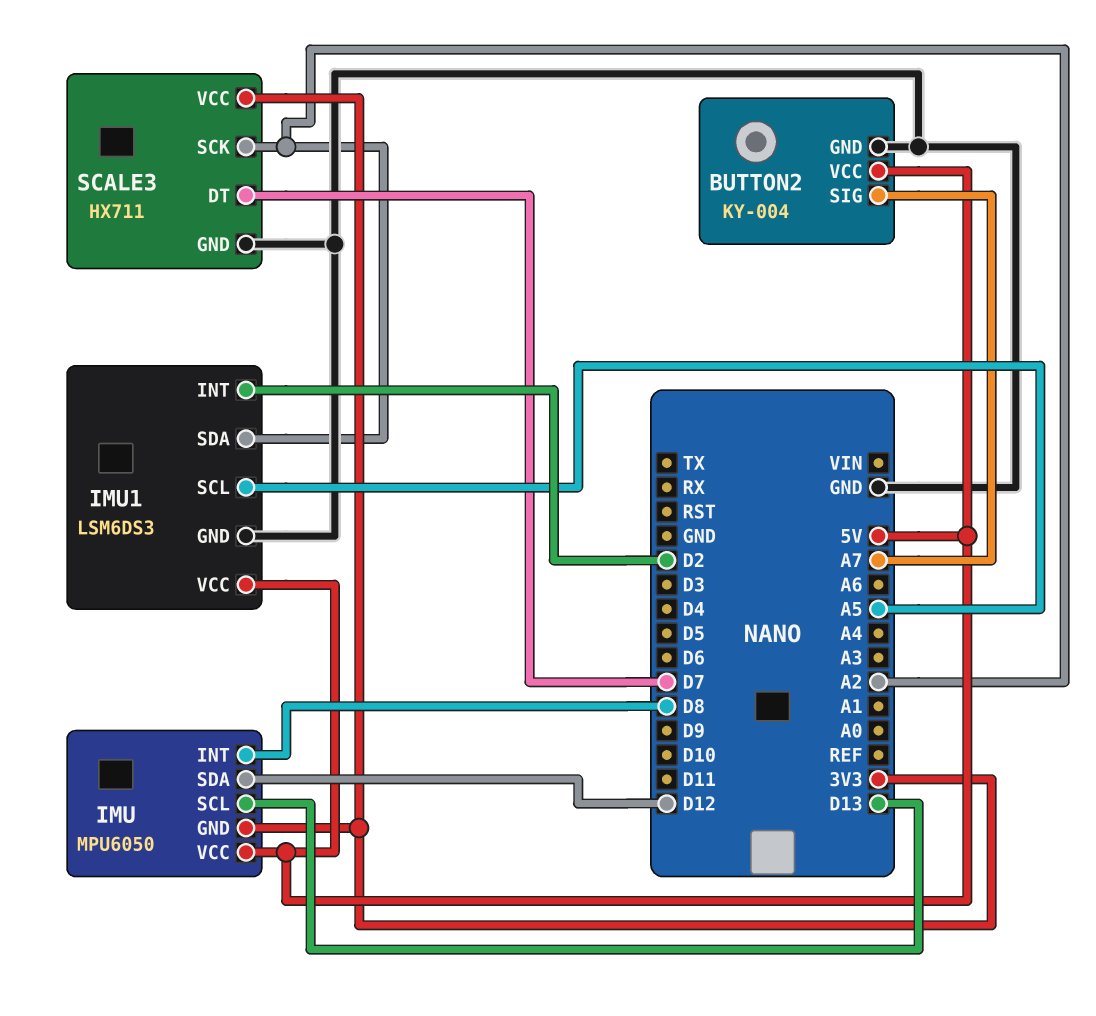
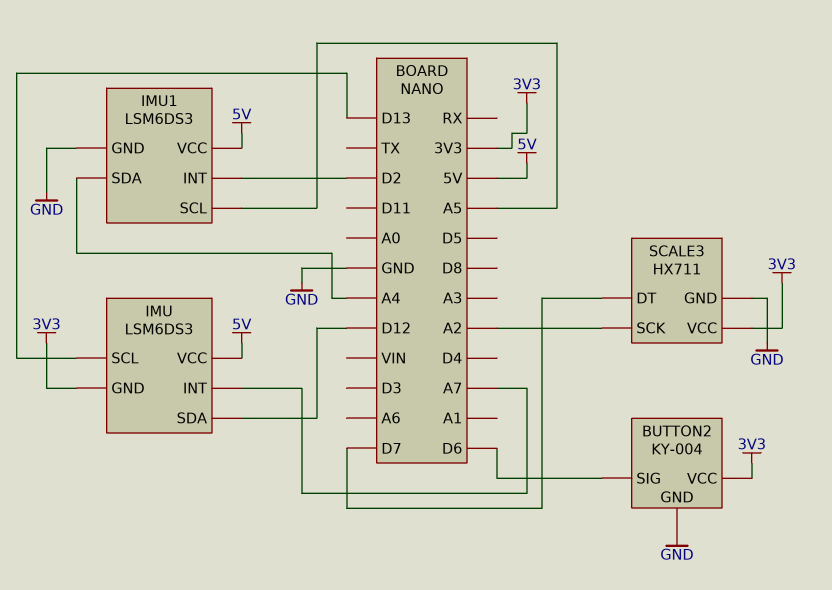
BUTTON2 pin SIG: A7 -> D6
BUTTON2 pin VCC: 5V -> 3V3
IMU: MPU6050 -> LSM6DS3
IMU pin INT: D8 -> A7
IMU1 pin SDA: A2 -> A4

